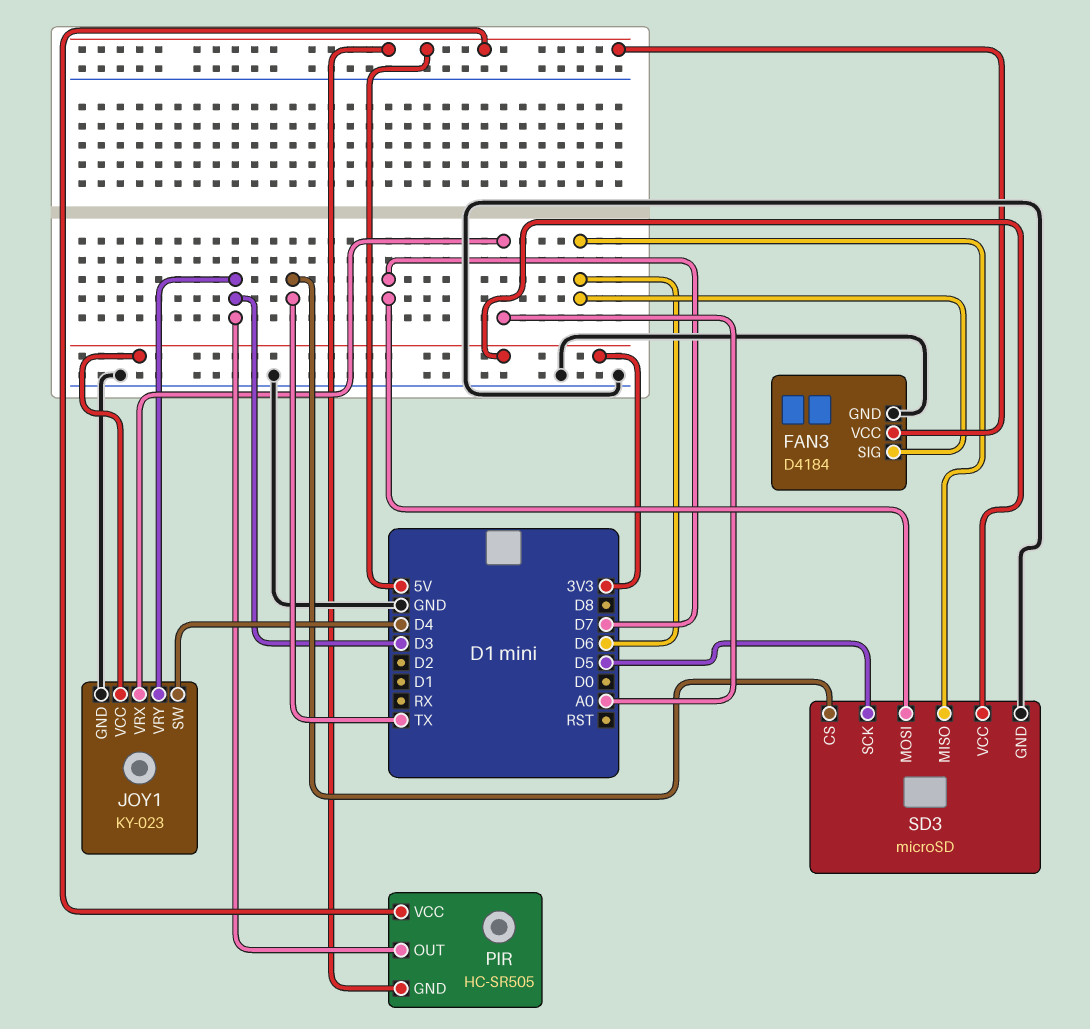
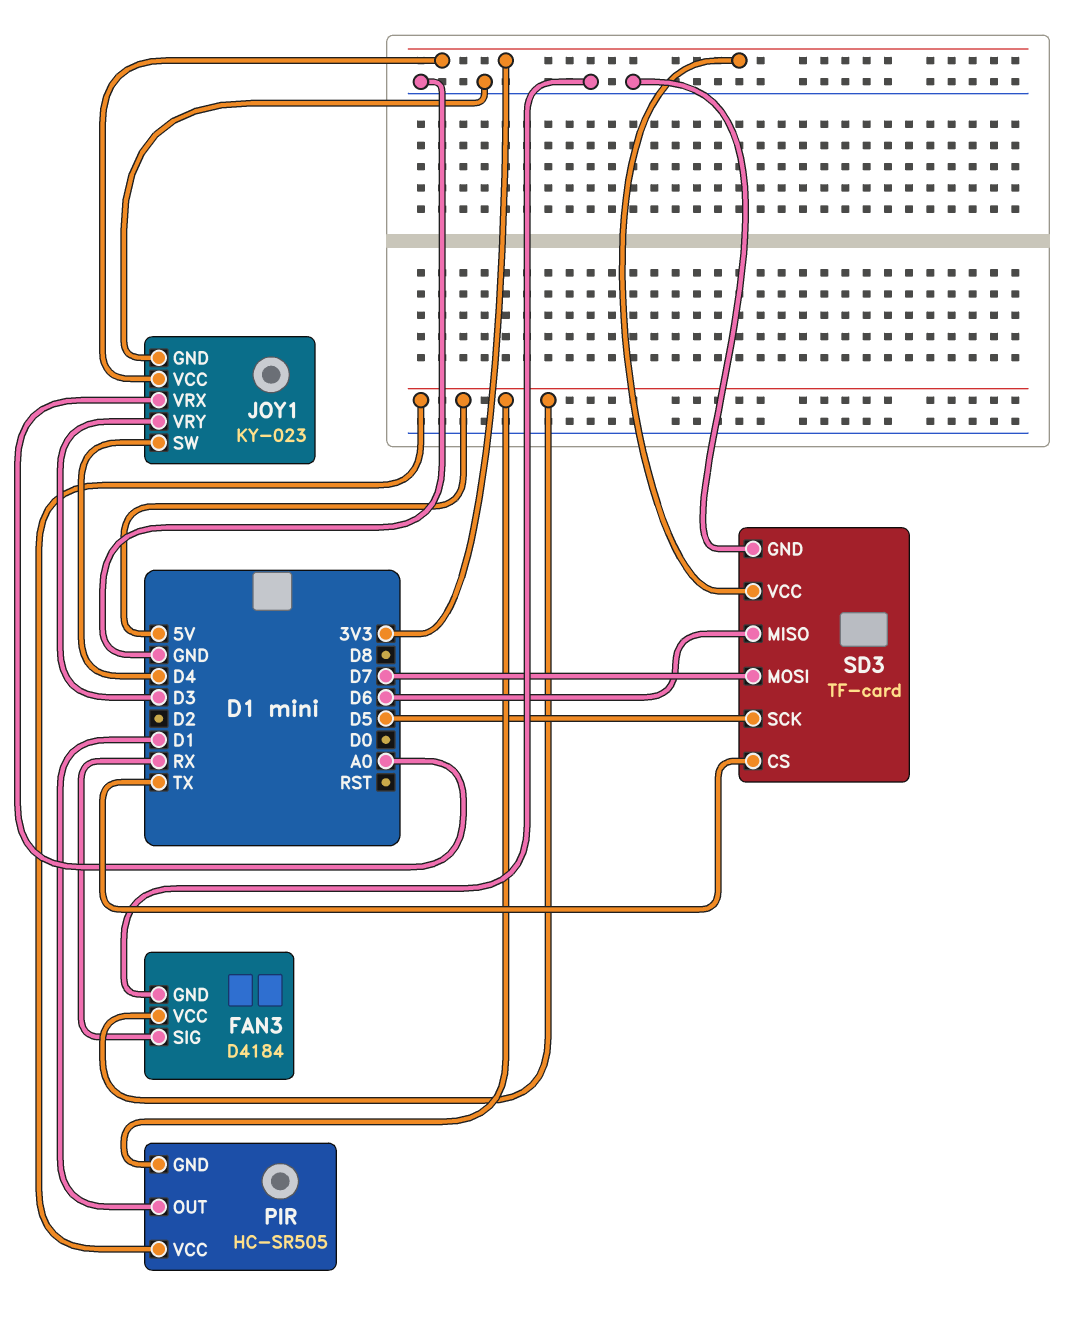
FAN3 pin SIG: D6 -> RX
PIR pin OUT: D3 -> D1
SD3: microSD -> TF-card

